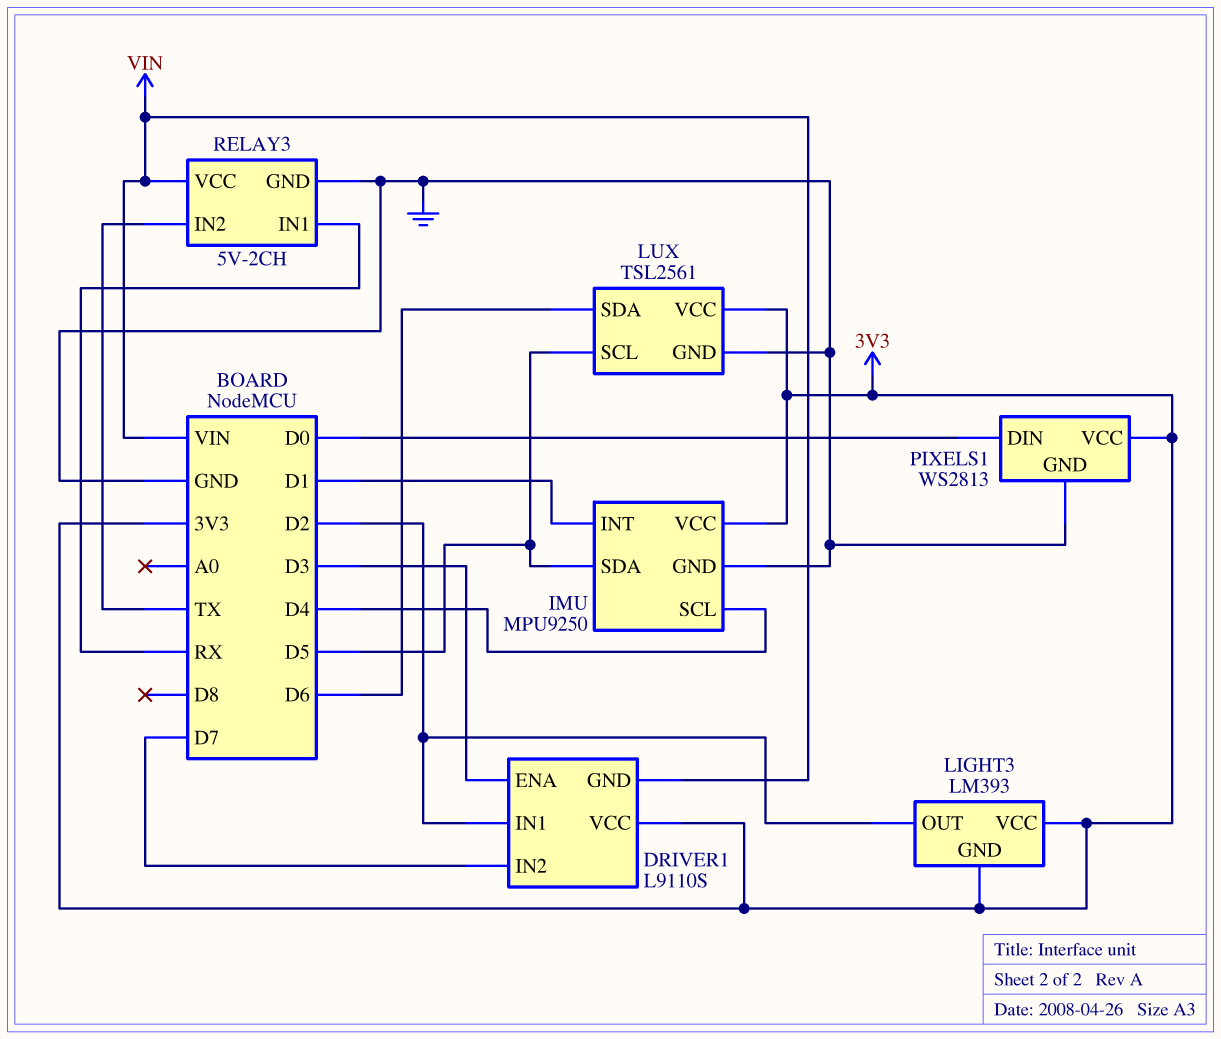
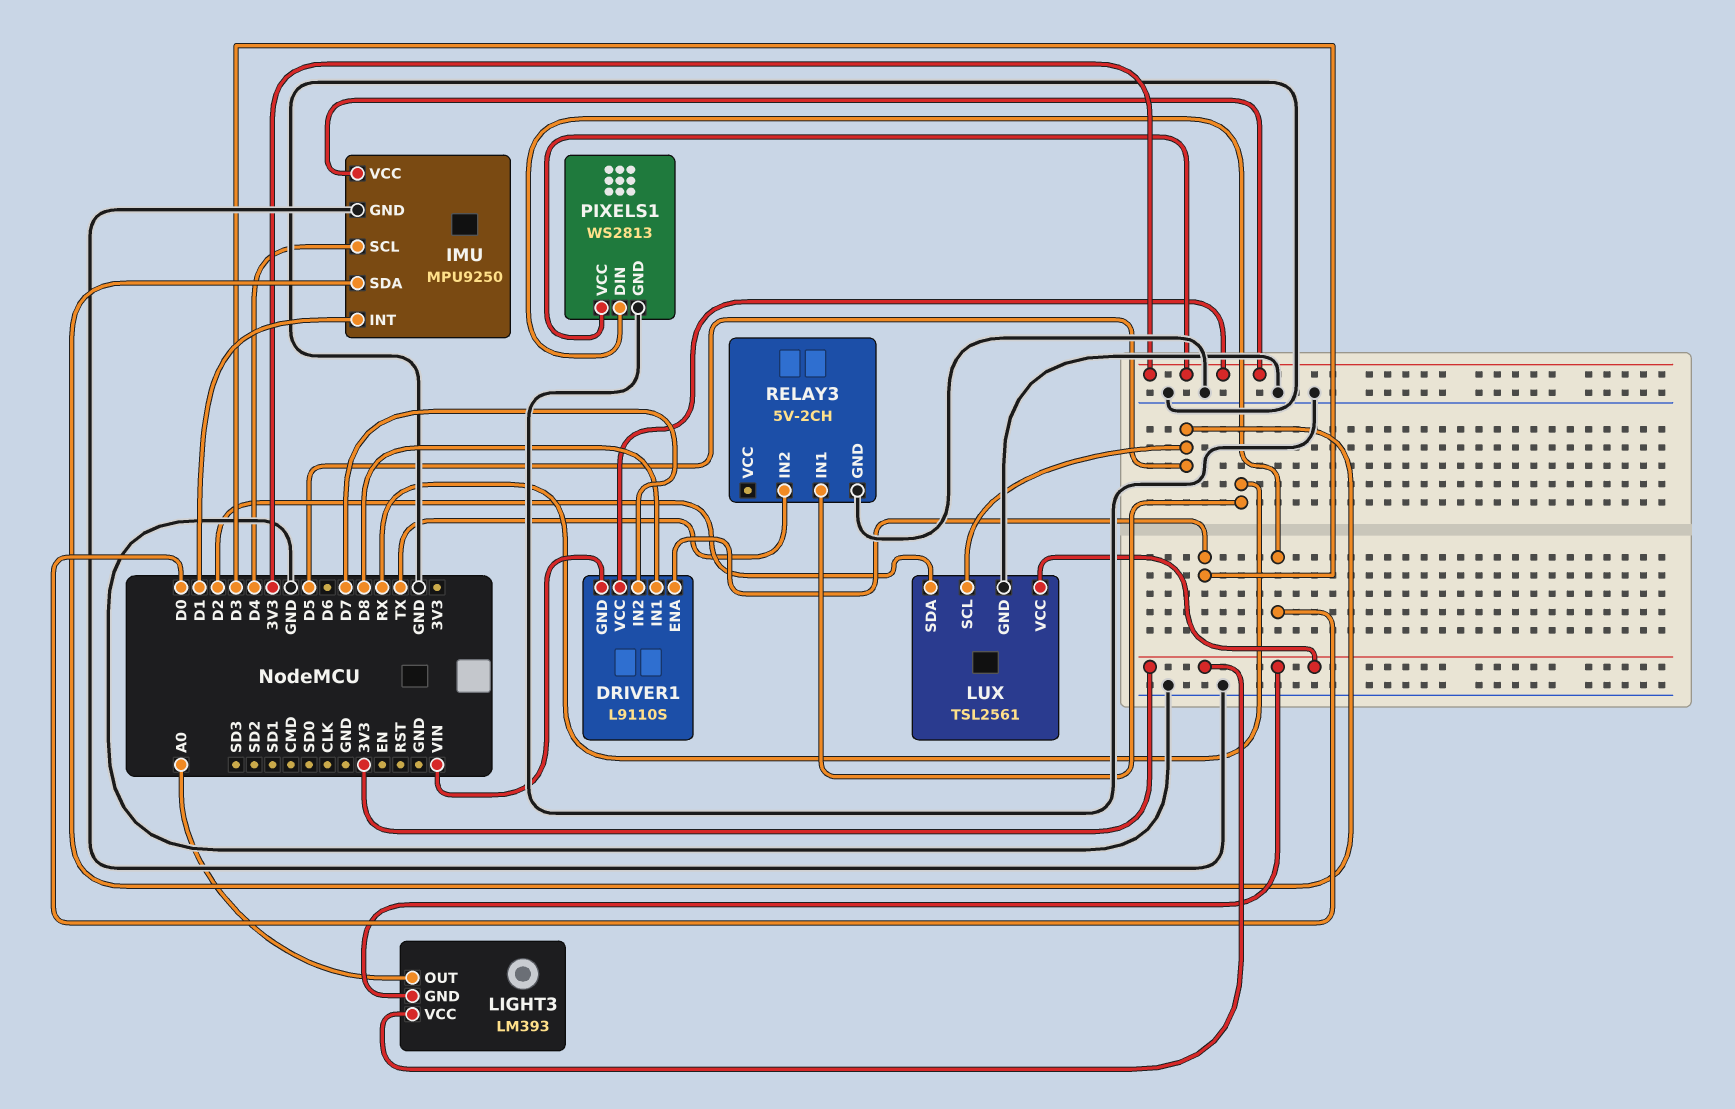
DRIVER1 pin IN1: D2 -> D8
LIGHT3 pin OUT: D2 -> A0
LUX pin SDA: D6 -> D2
RELAY3 pin VCC: VIN -> none

